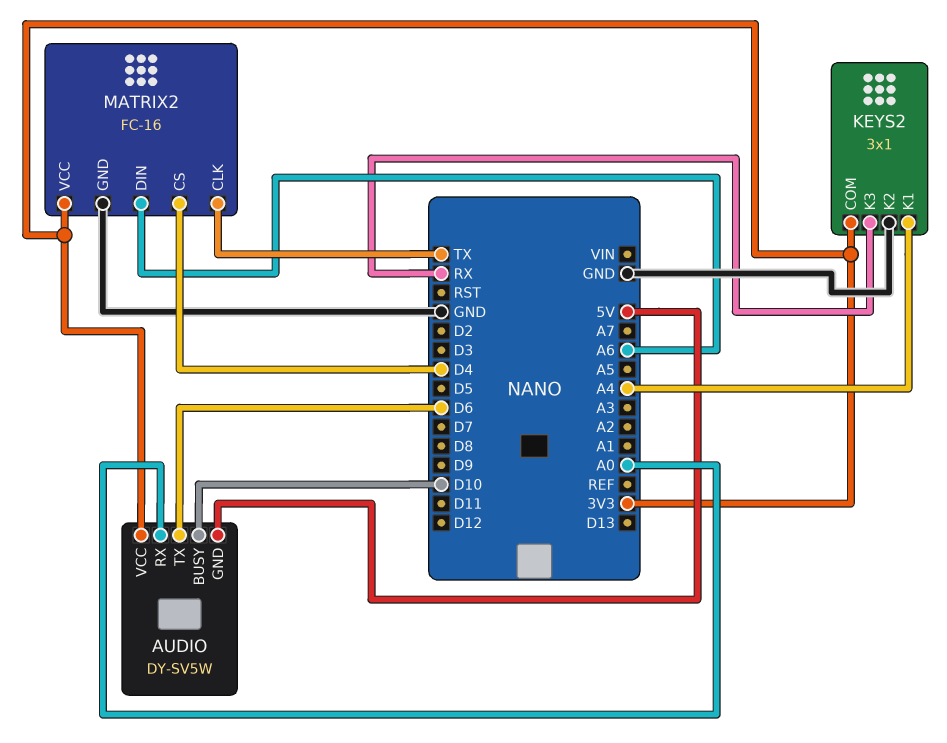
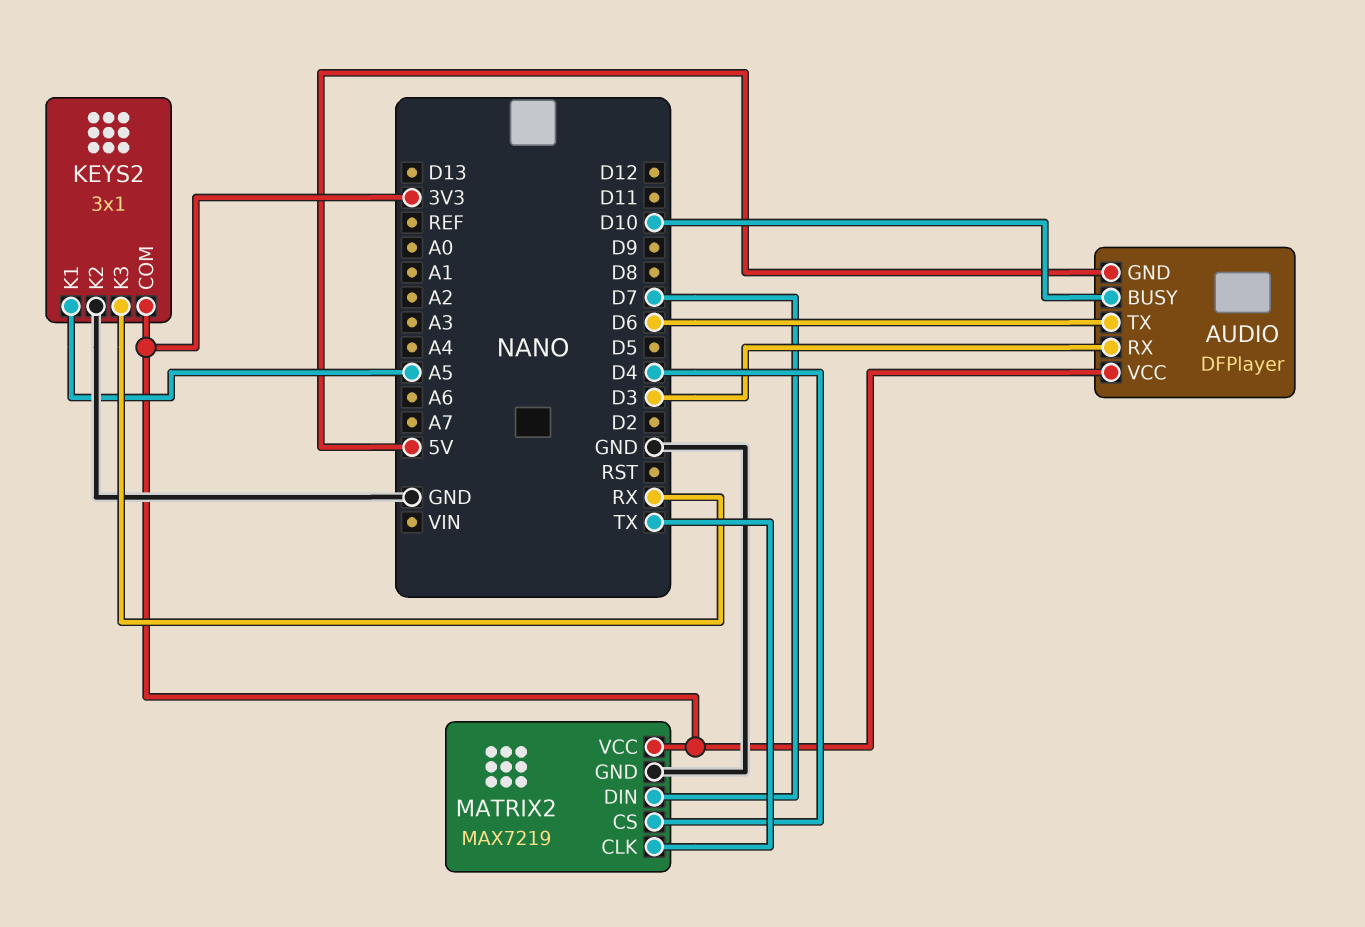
AUDIO: DY-SV5W -> DFPlayer
AUDIO pin RX: A0 -> D3
KEYS2 pin K1: A4 -> A5
MATRIX2: FC-16 -> MAX7219
MATRIX2 pin DIN: A6 -> D7

